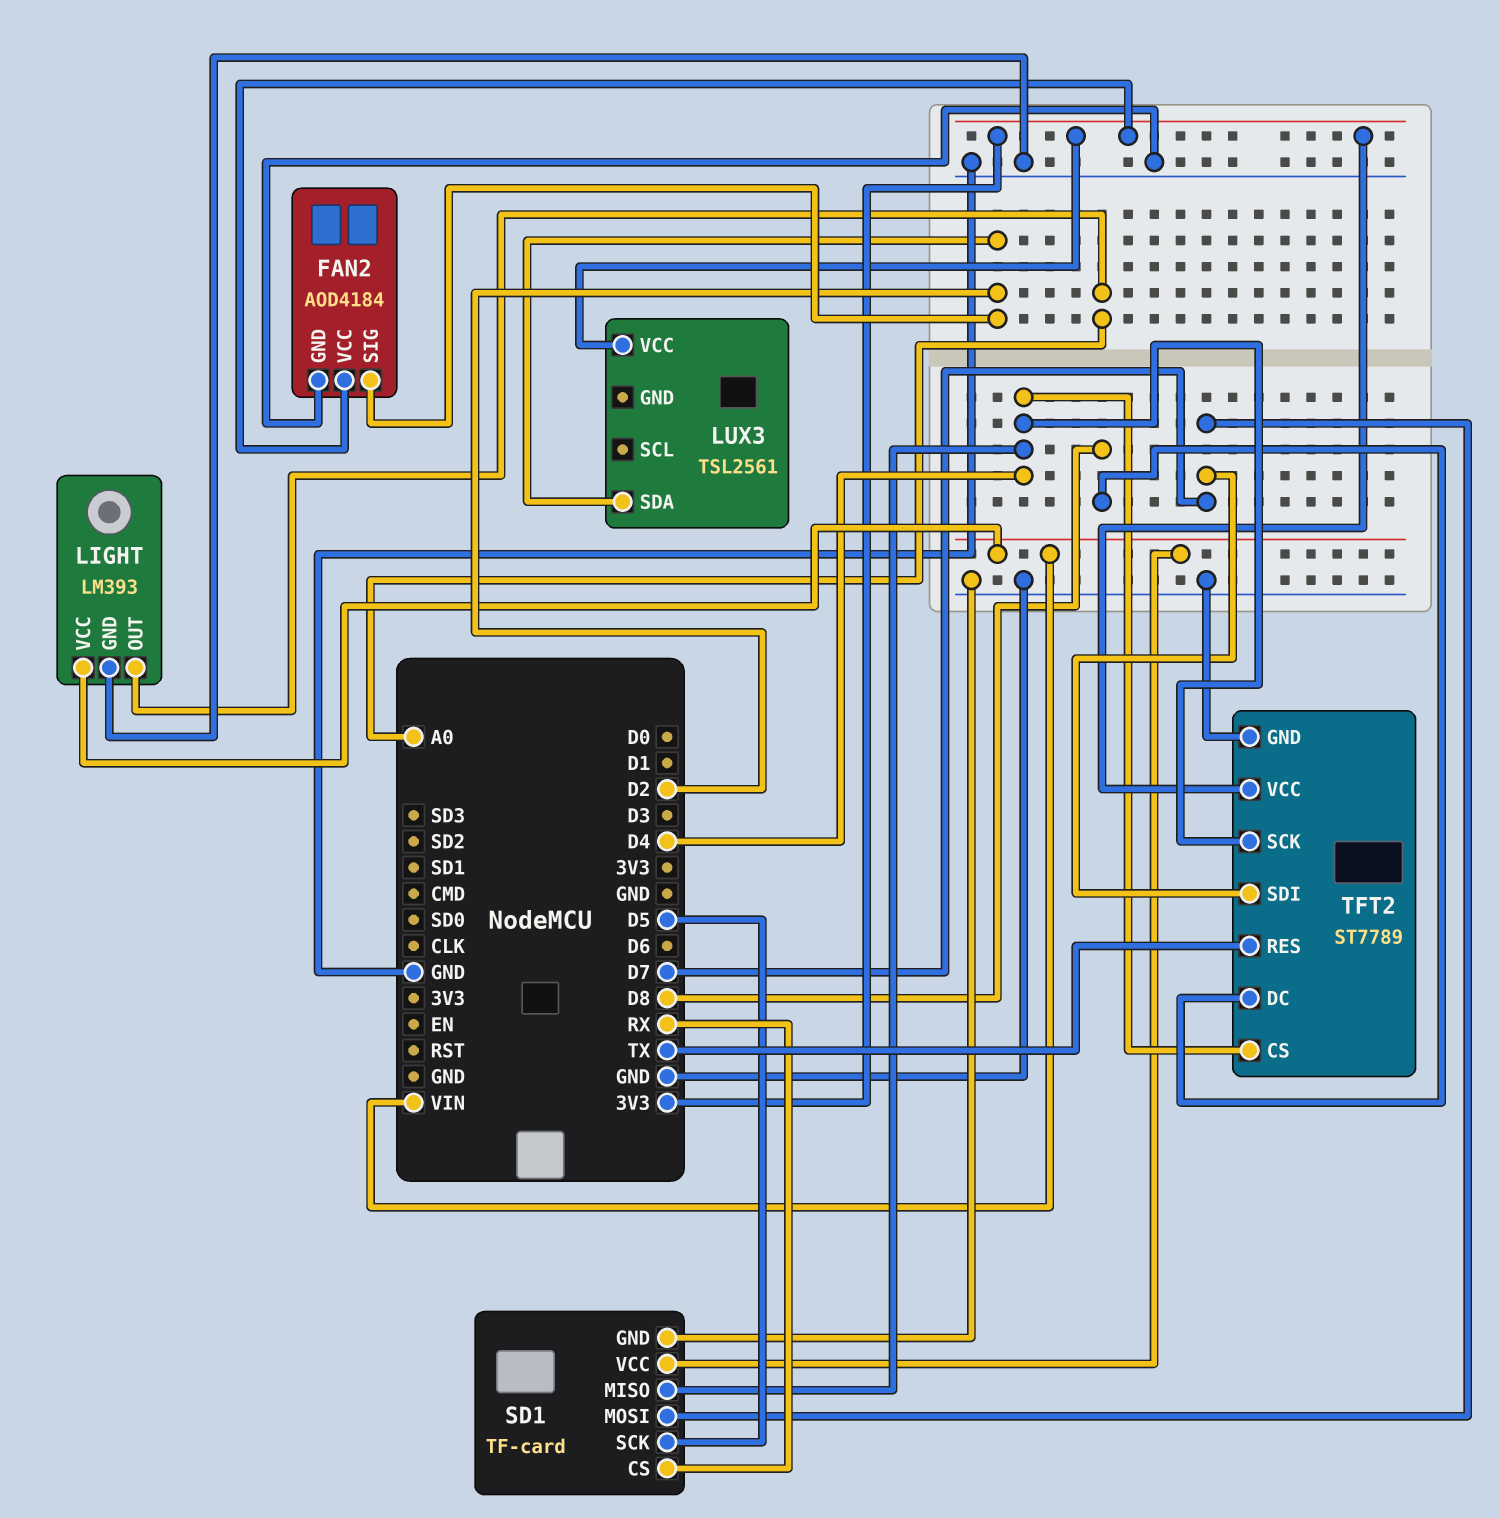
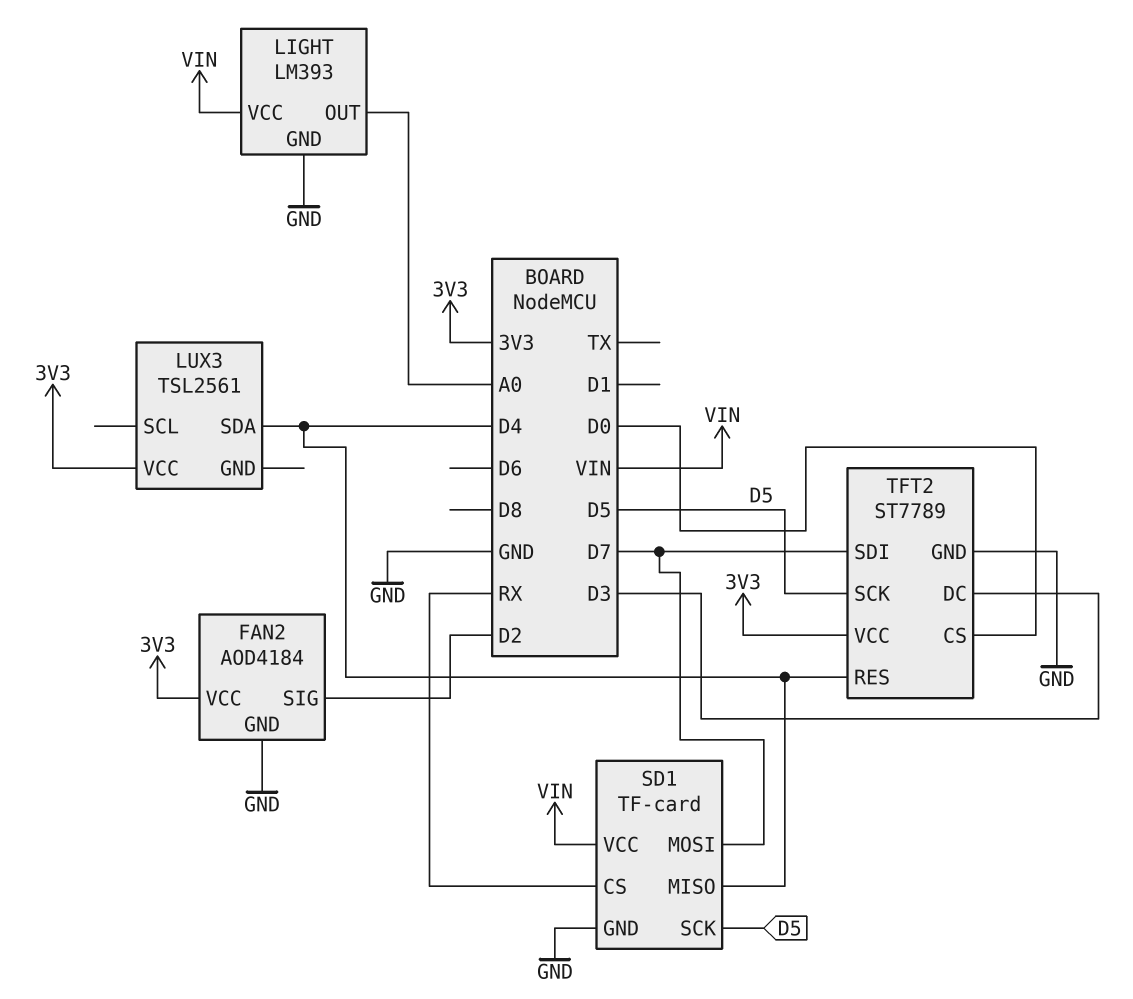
LUX3 pin SDA: D2 -> D4
TFT2 pin CS: D4 -> D0
TFT2 pin DC: D8 -> D3
TFT2 pin RES: TX -> D4
TFT2 pin SCK: D4 -> D5

